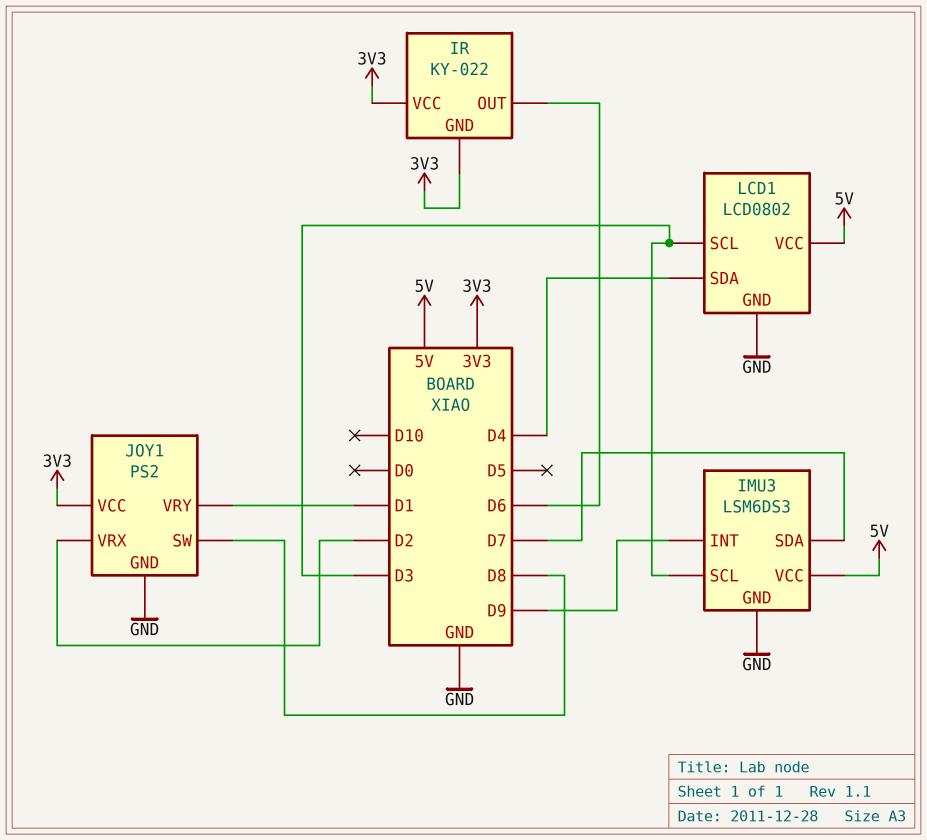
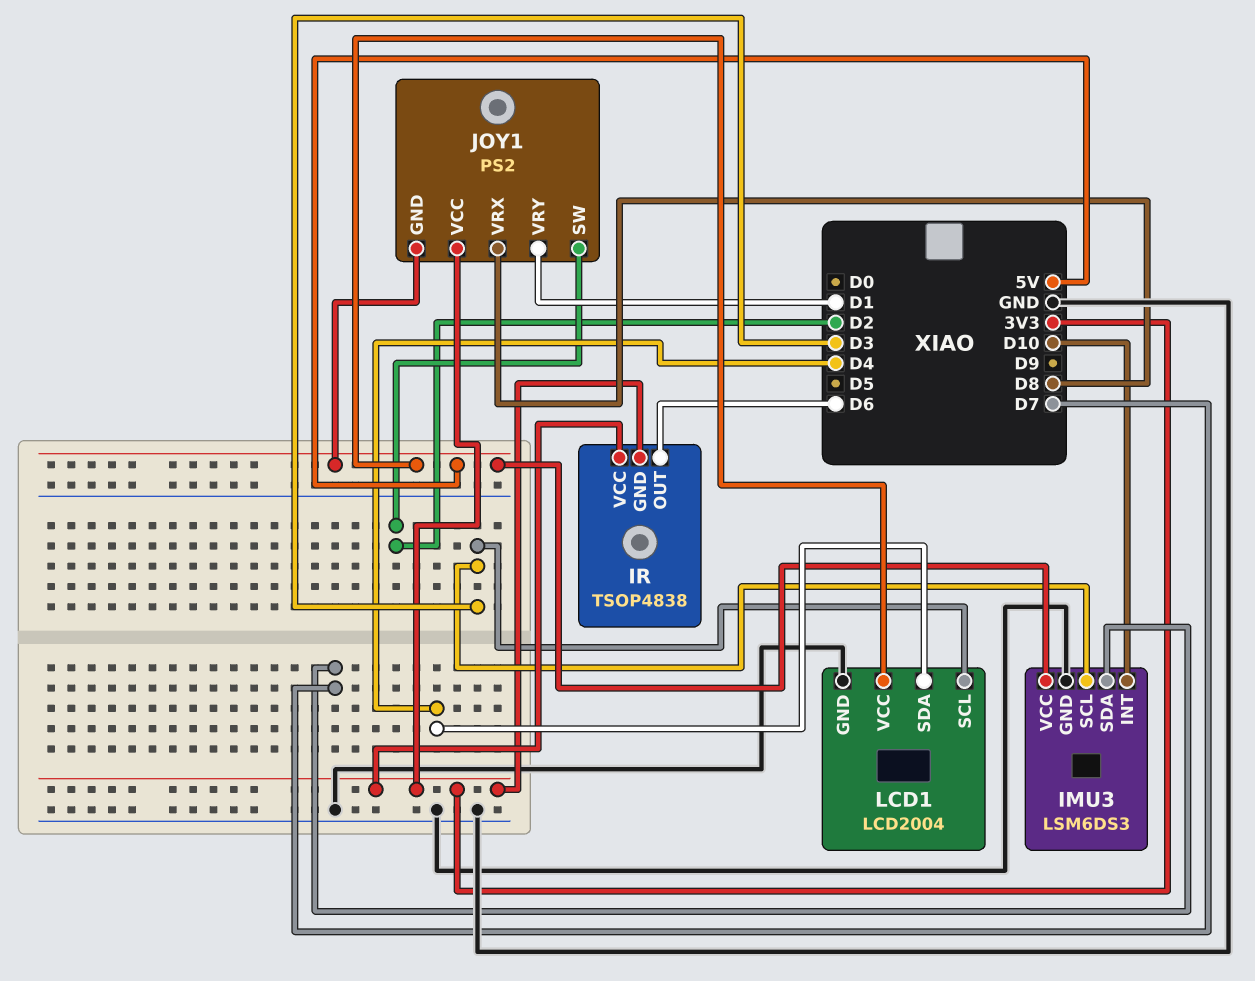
IMU3 pin INT: D9 -> D10
IR: KY-022 -> TSOP4838
JOY1 pin GND: GND -> 5V
JOY1 pin SW: D8 -> D2
JOY1 pin VRX: D2 -> D8
LCD1: LCD0802 -> LCD2004

